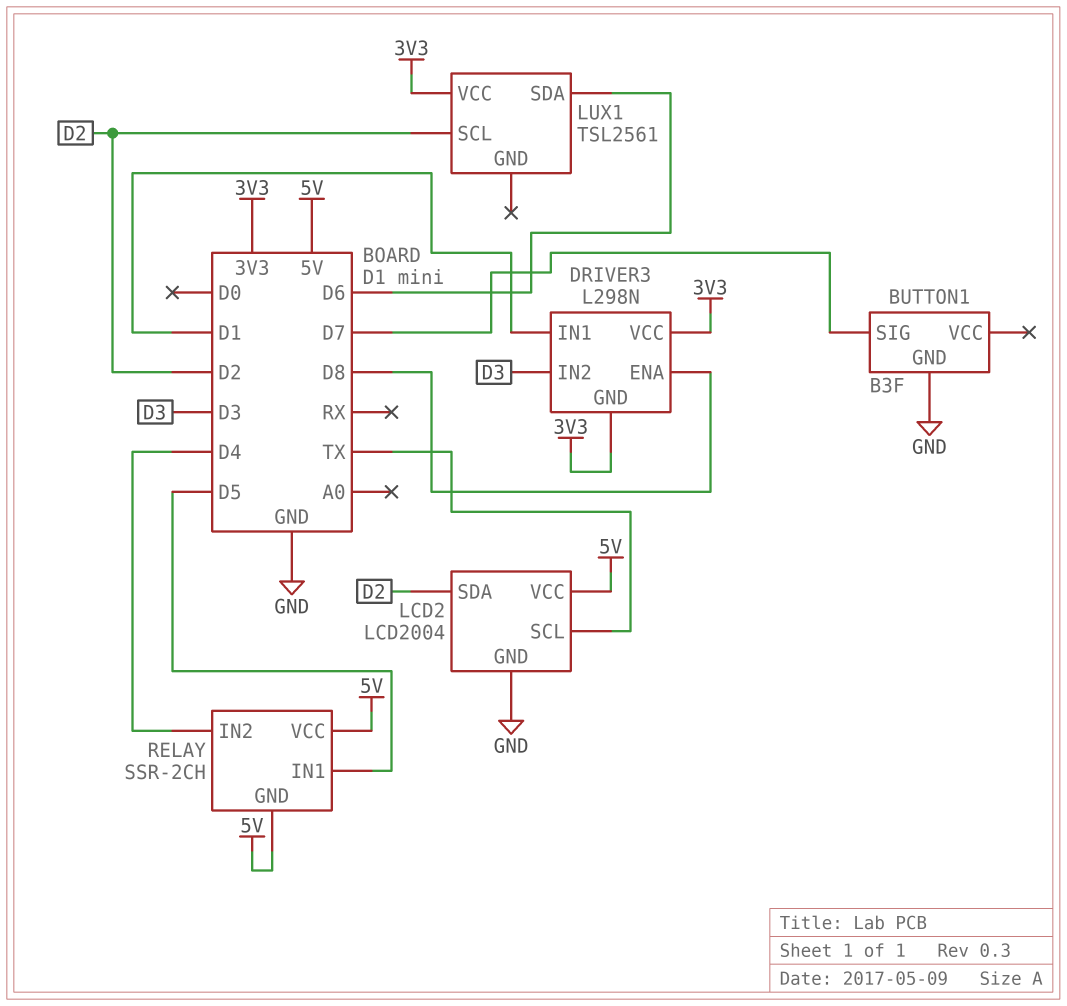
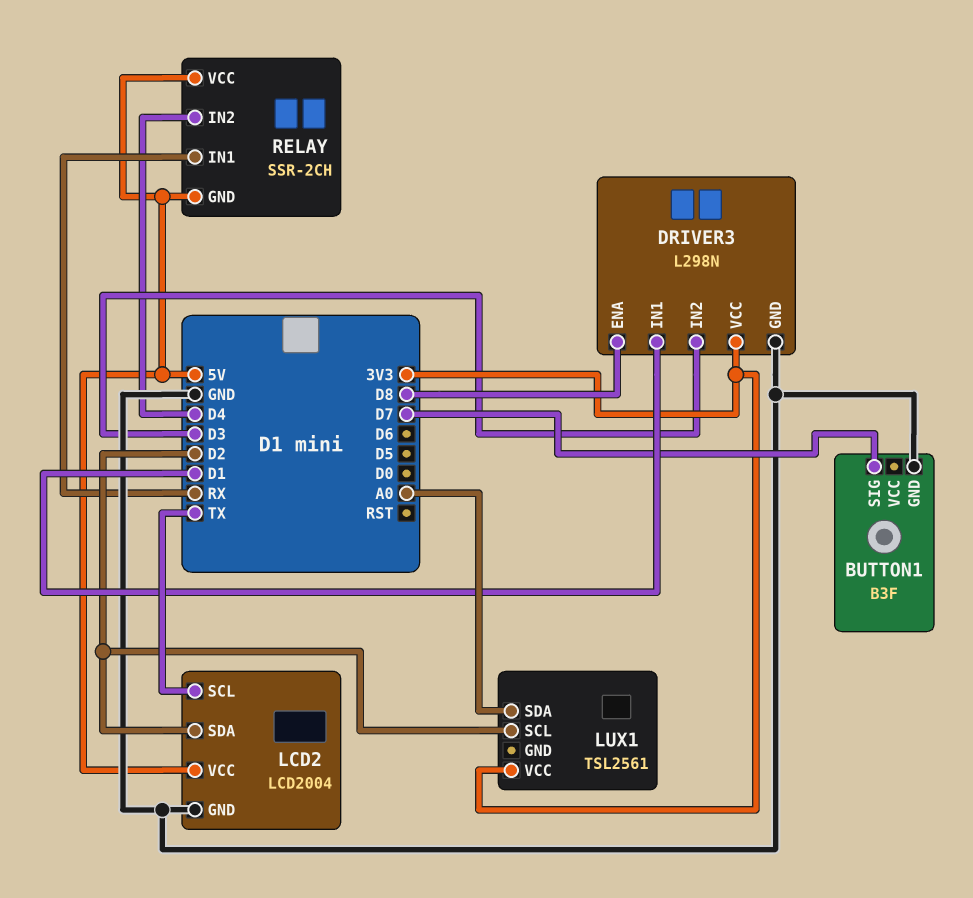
DRIVER3 pin GND: 3V3 -> GND
LUX1 pin SDA: D6 -> A0
RELAY pin IN1: D5 -> RX

